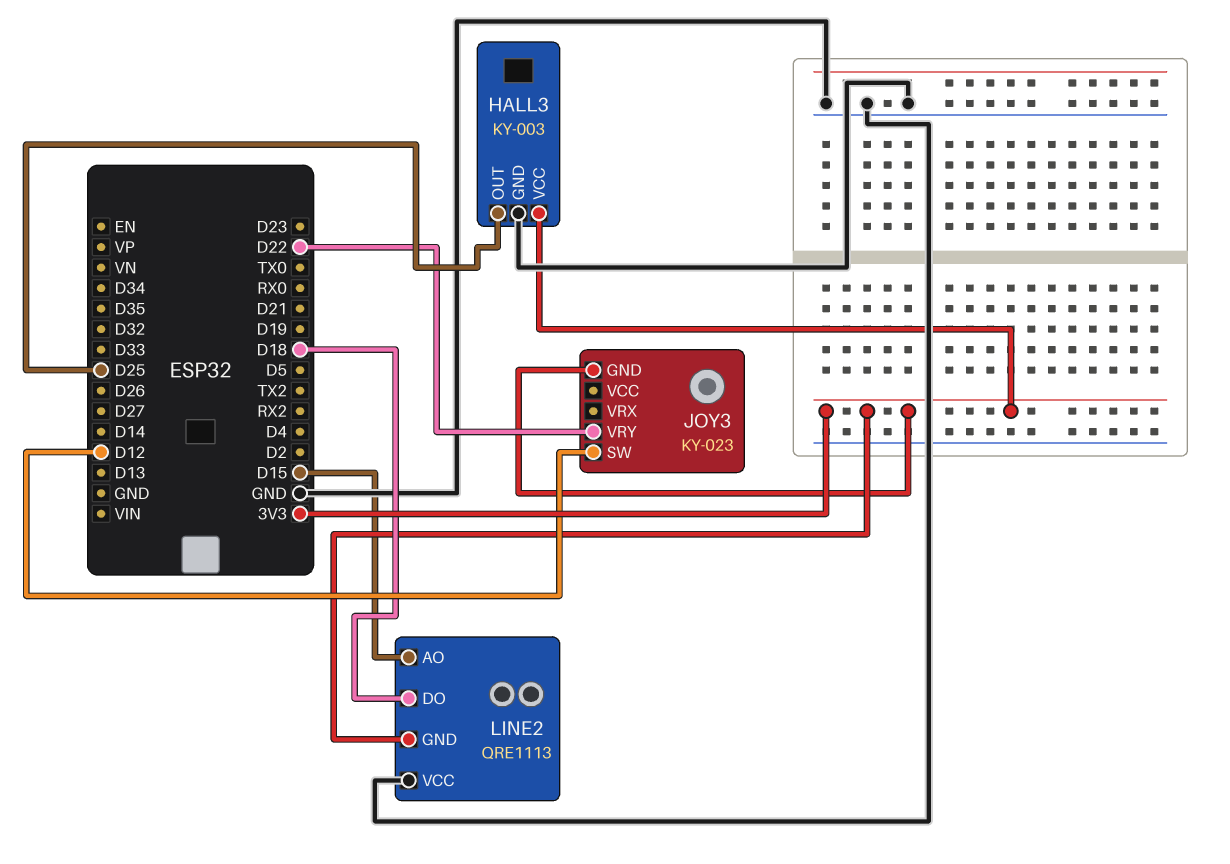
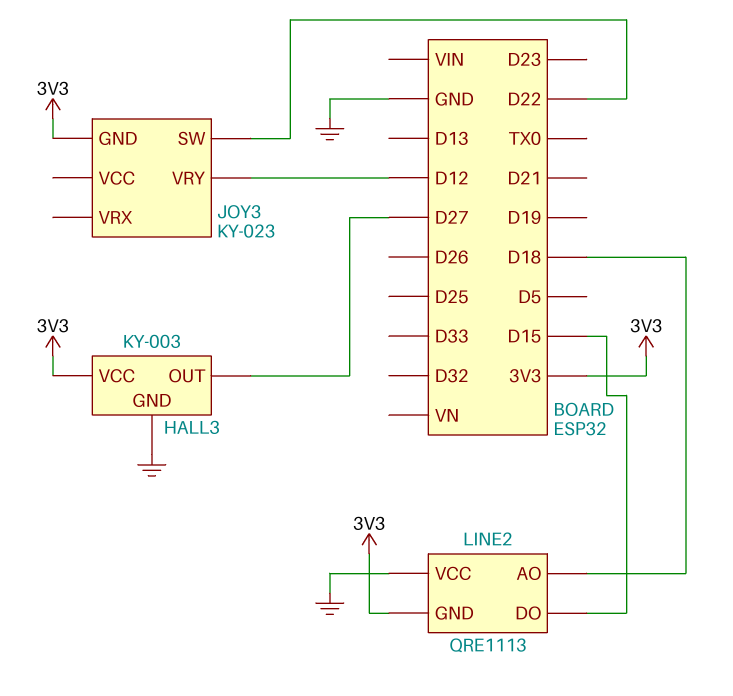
HALL3 pin OUT: D25 -> D27
JOY3 pin SW: D12 -> D22
JOY3 pin VRY: D22 -> D12
LINE2 pin AO: D15 -> D18
LINE2 pin DO: D18 -> D15

